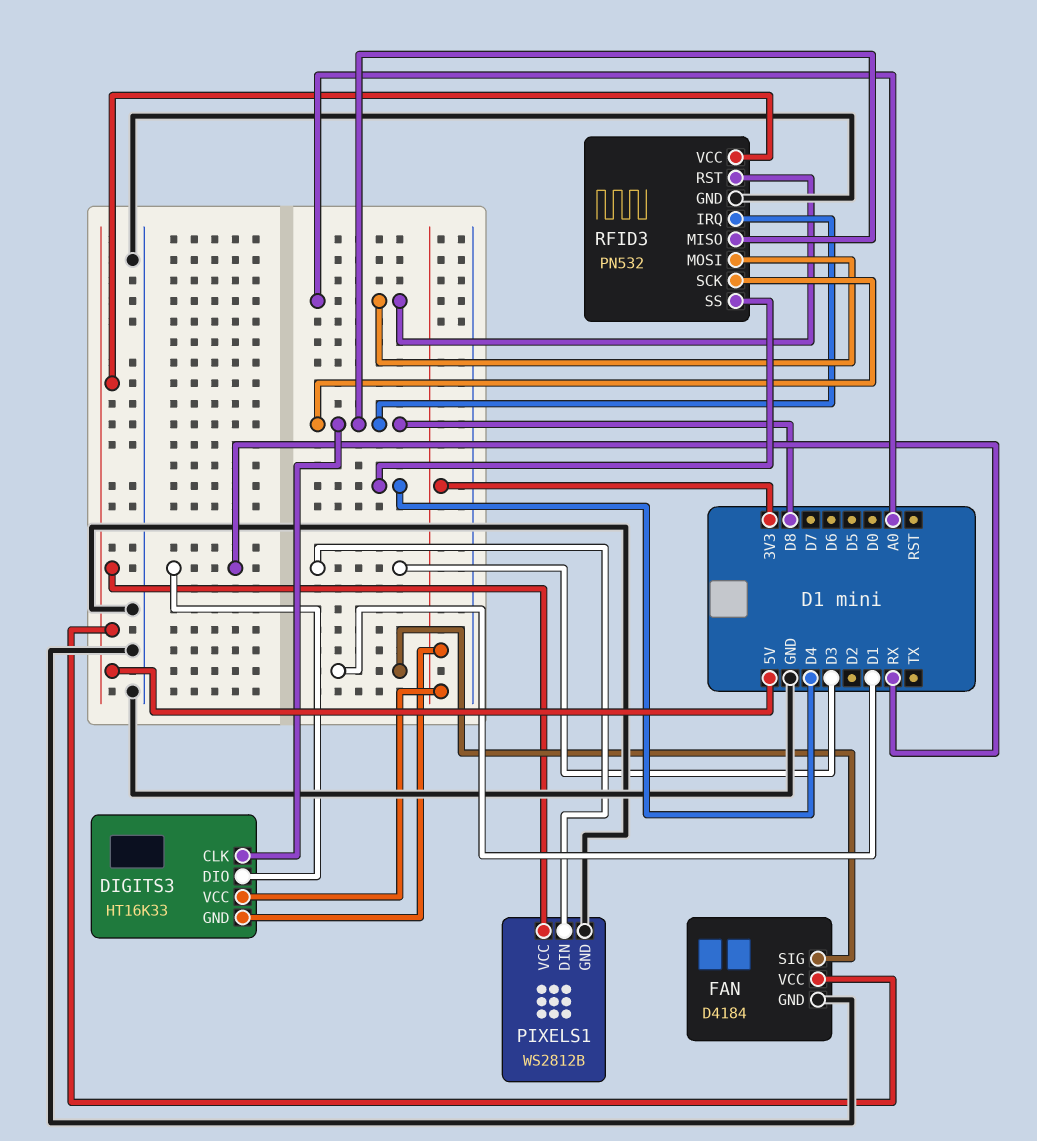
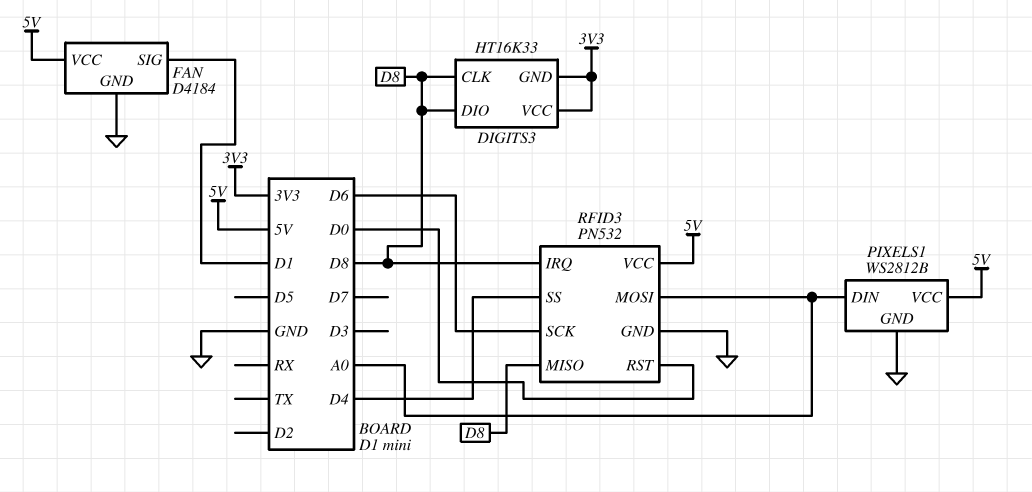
DIGITS3 pin DIO: RX -> D8
PIXELS1 pin DIN: D3 -> A0
RFID3 pin RST: A0 -> D0
RFID3 pin SCK: D8 -> D6

